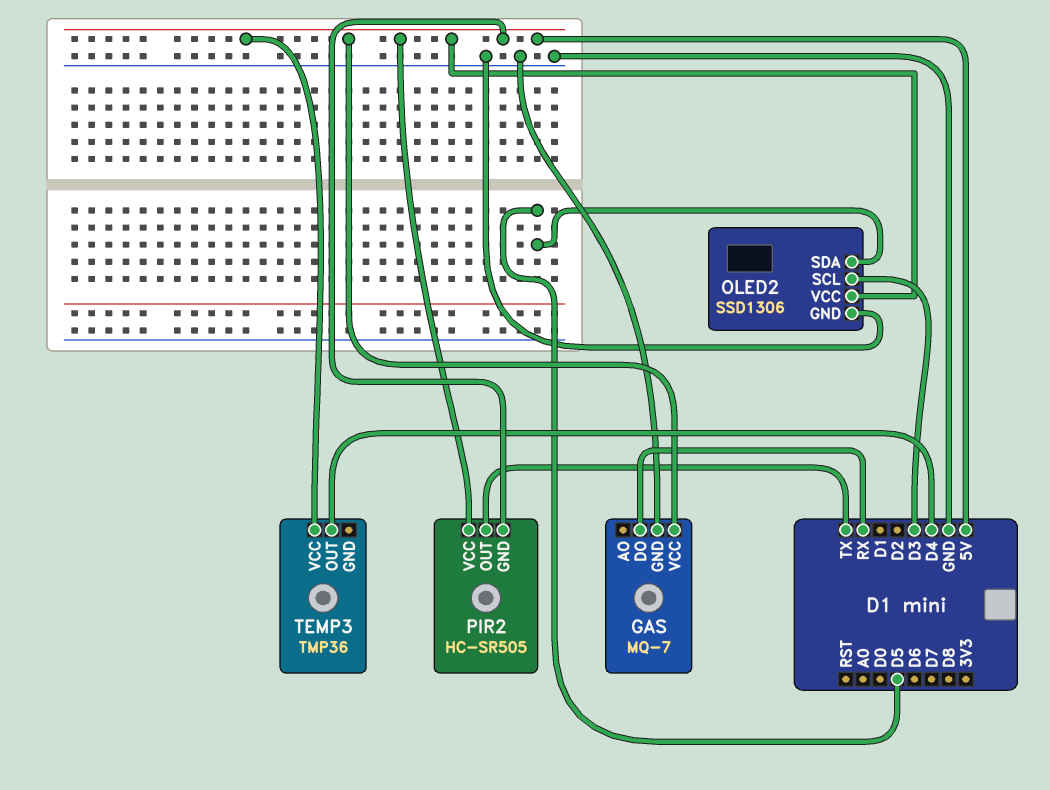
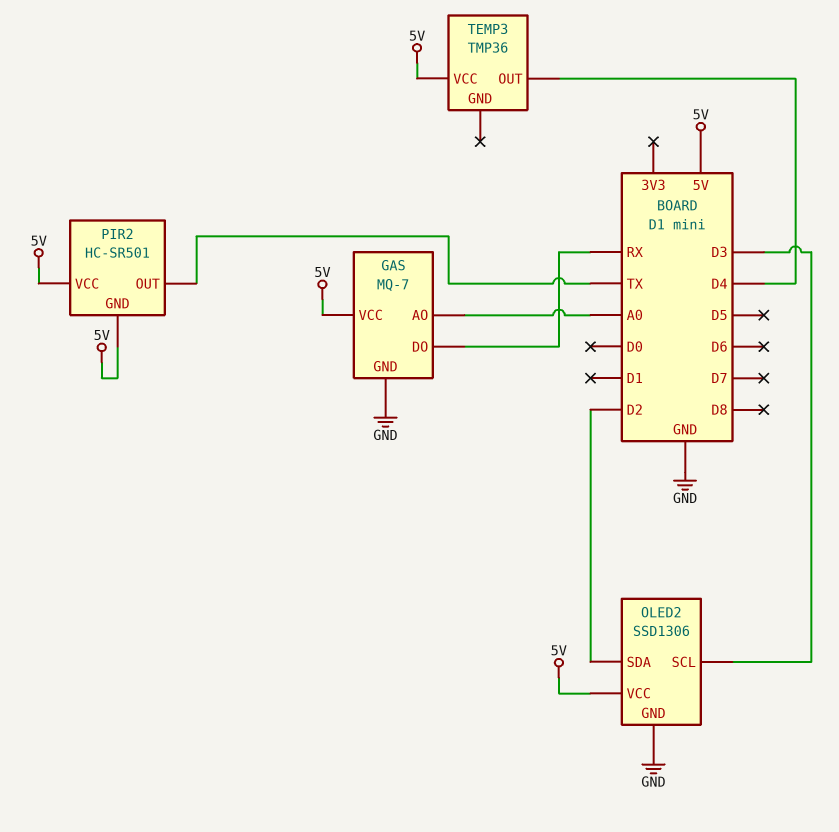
GAS pin AO: none -> A0
OLED2 pin SDA: D5 -> D2
PIR2: HC-SR505 -> HC-SR501

